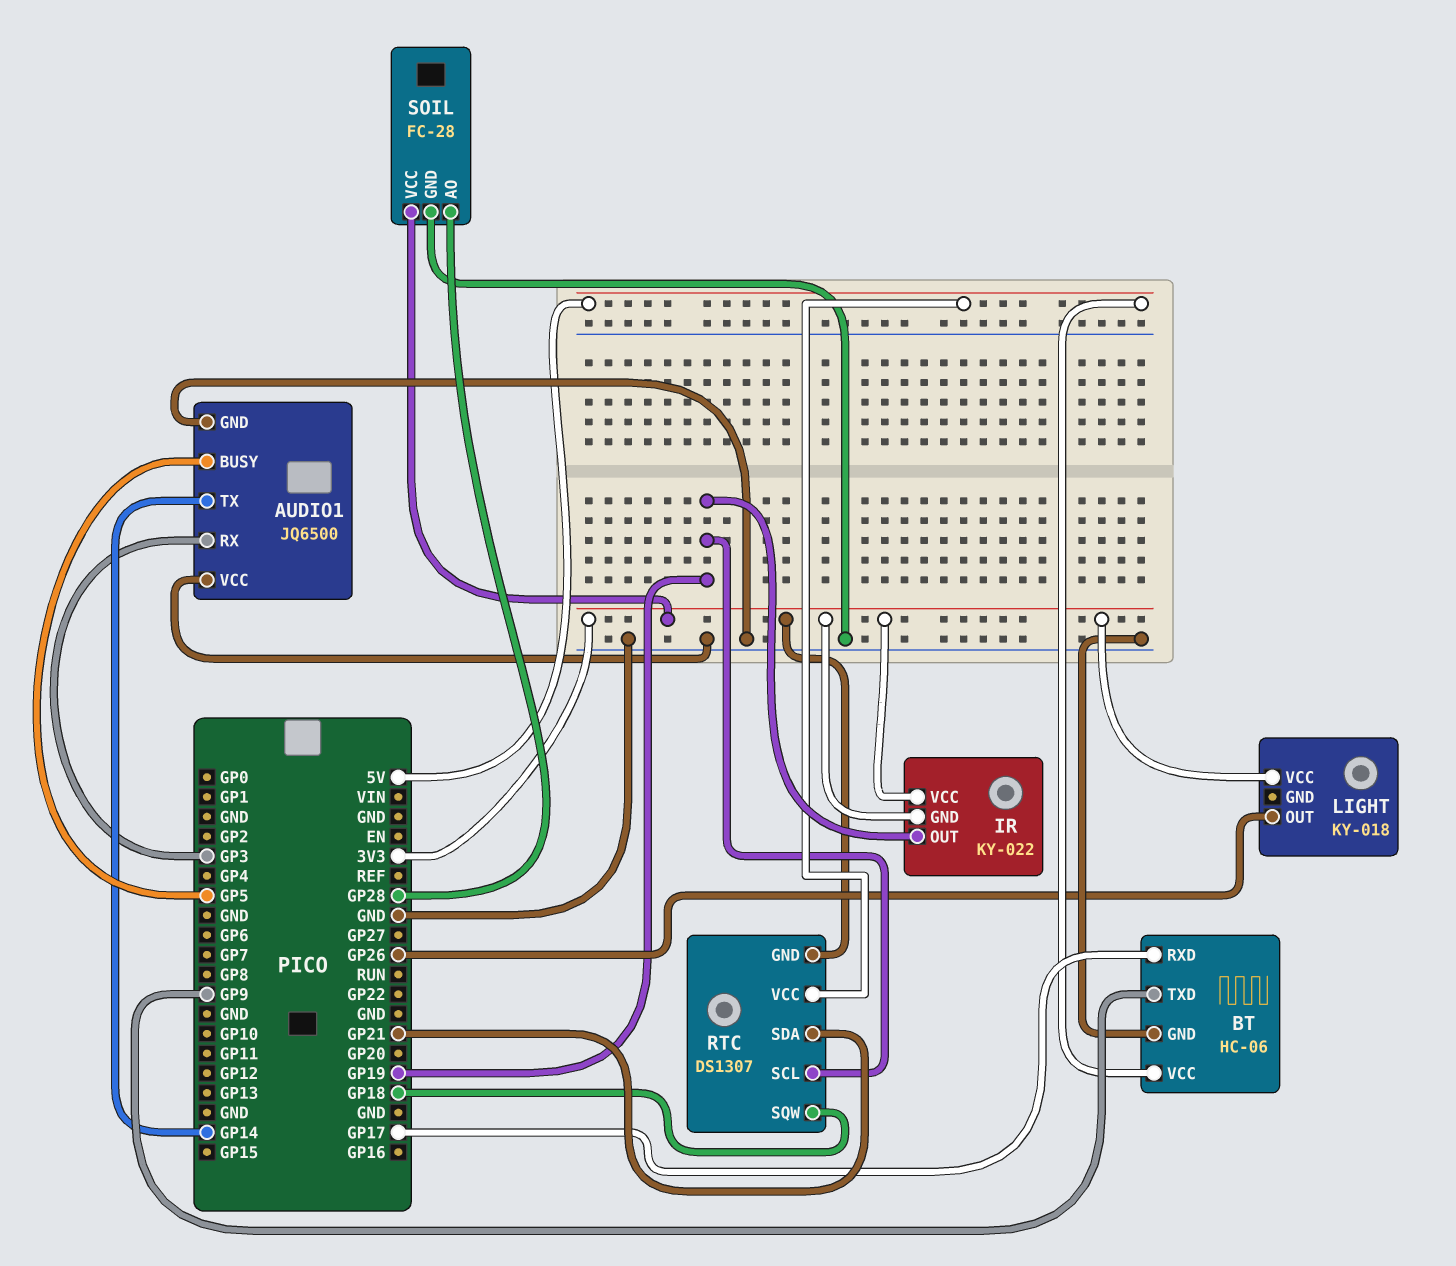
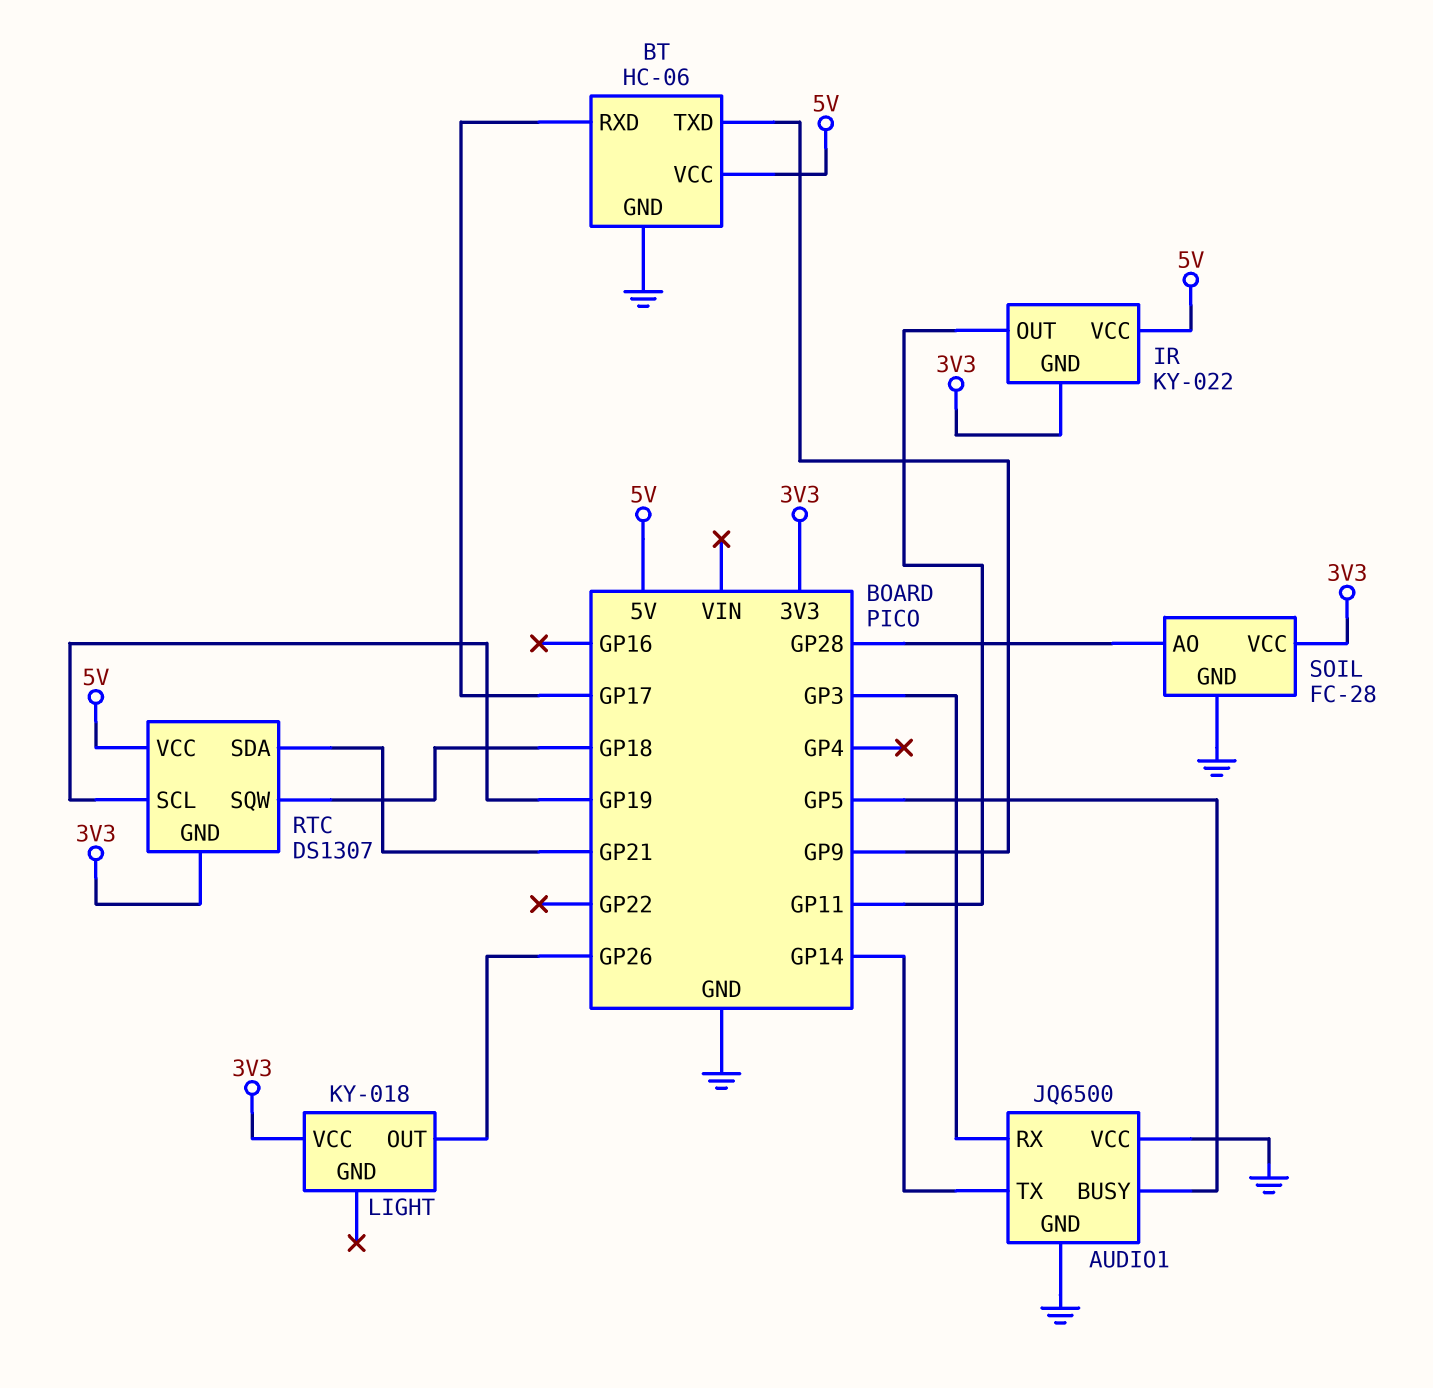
IR pin OUT: GP19 -> GP11
IR pin VCC: 3V3 -> 5V

